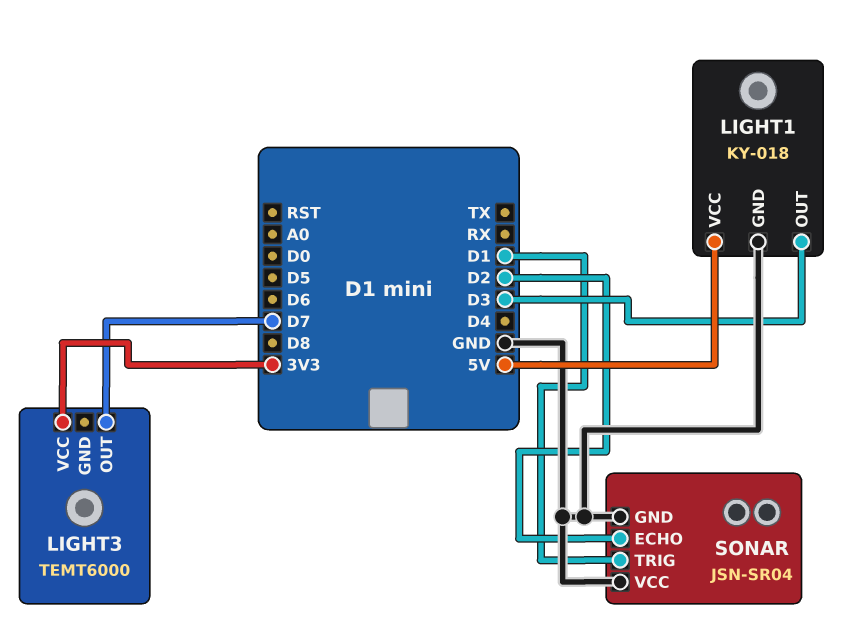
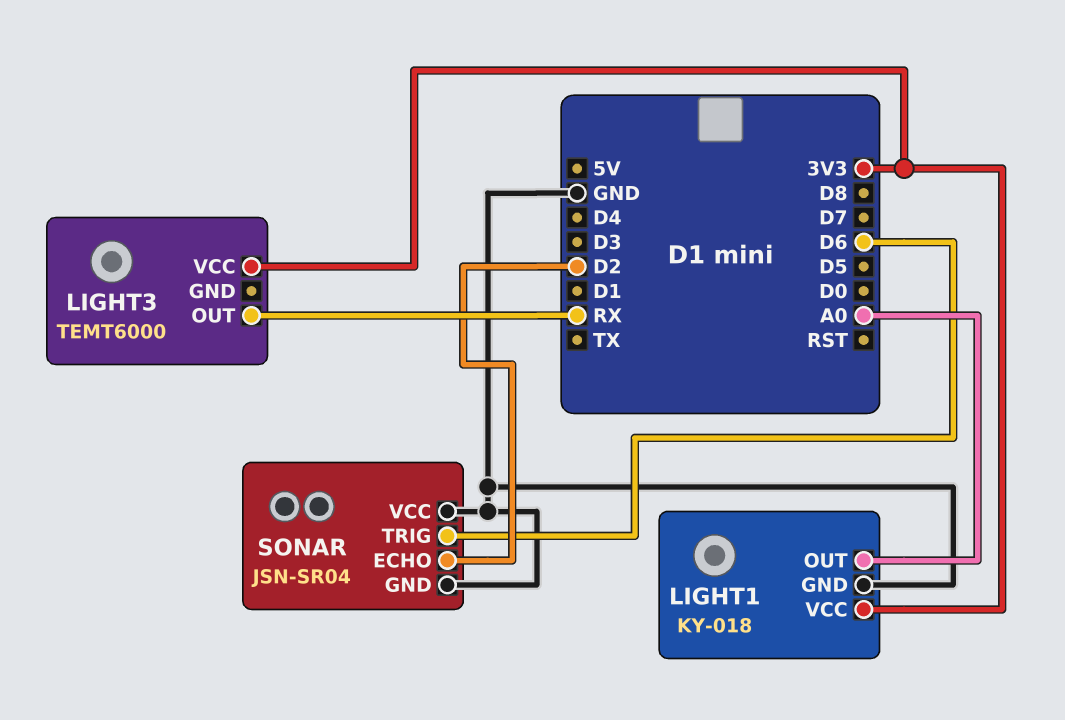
LIGHT1 pin OUT: D3 -> A0
LIGHT1 pin VCC: 5V -> 3V3
LIGHT3 pin OUT: D7 -> RX
SONAR pin TRIG: D1 -> D6

